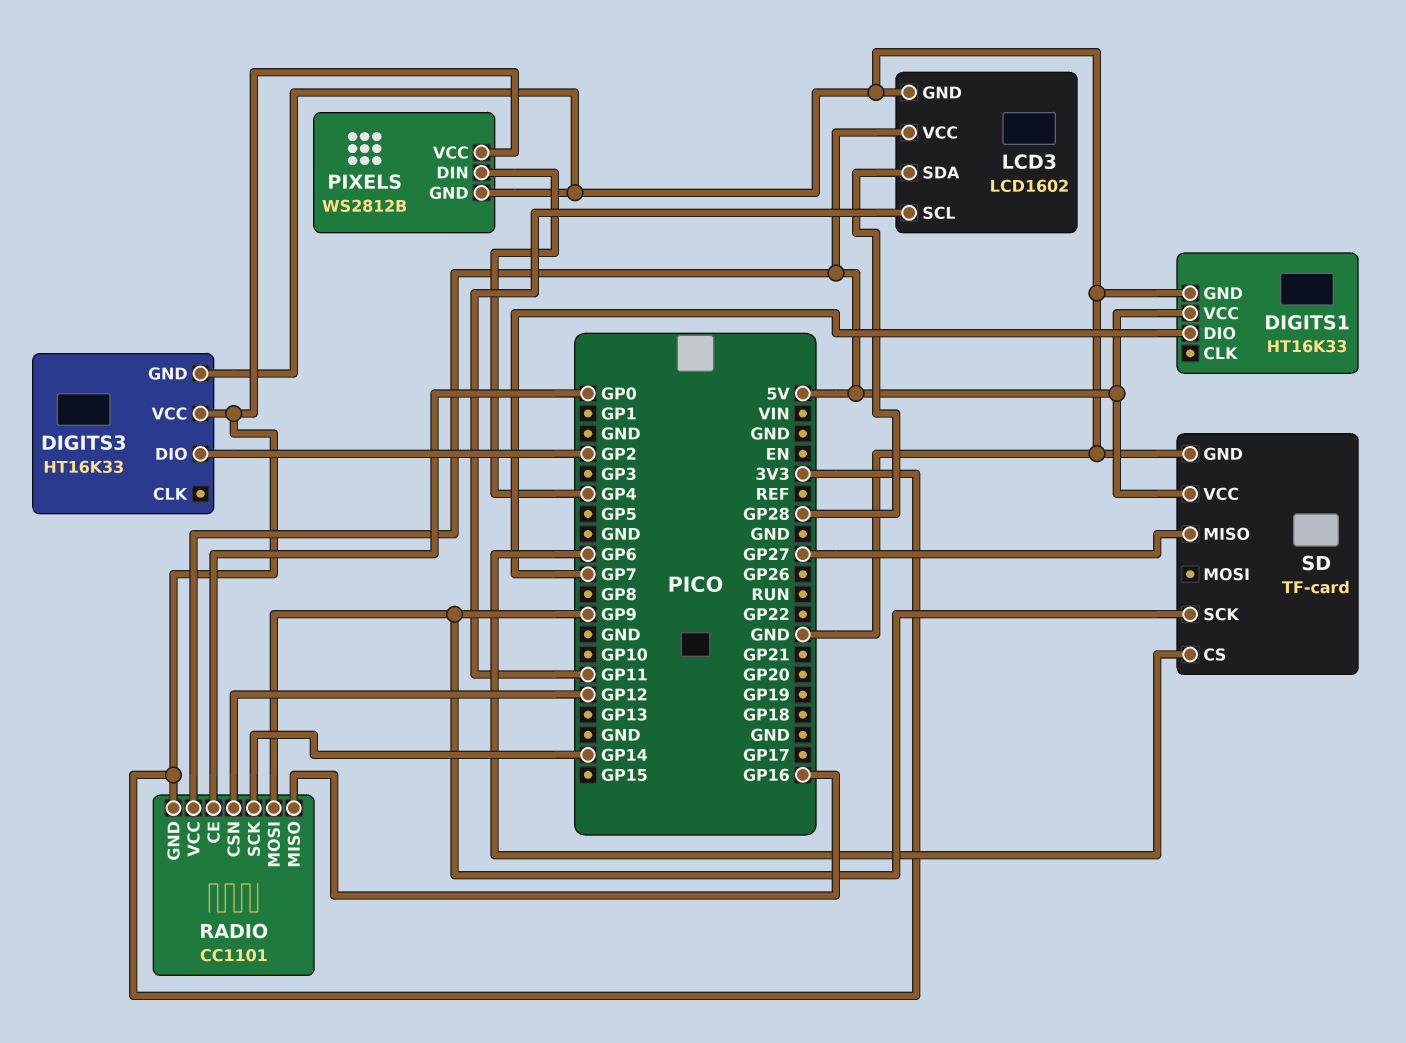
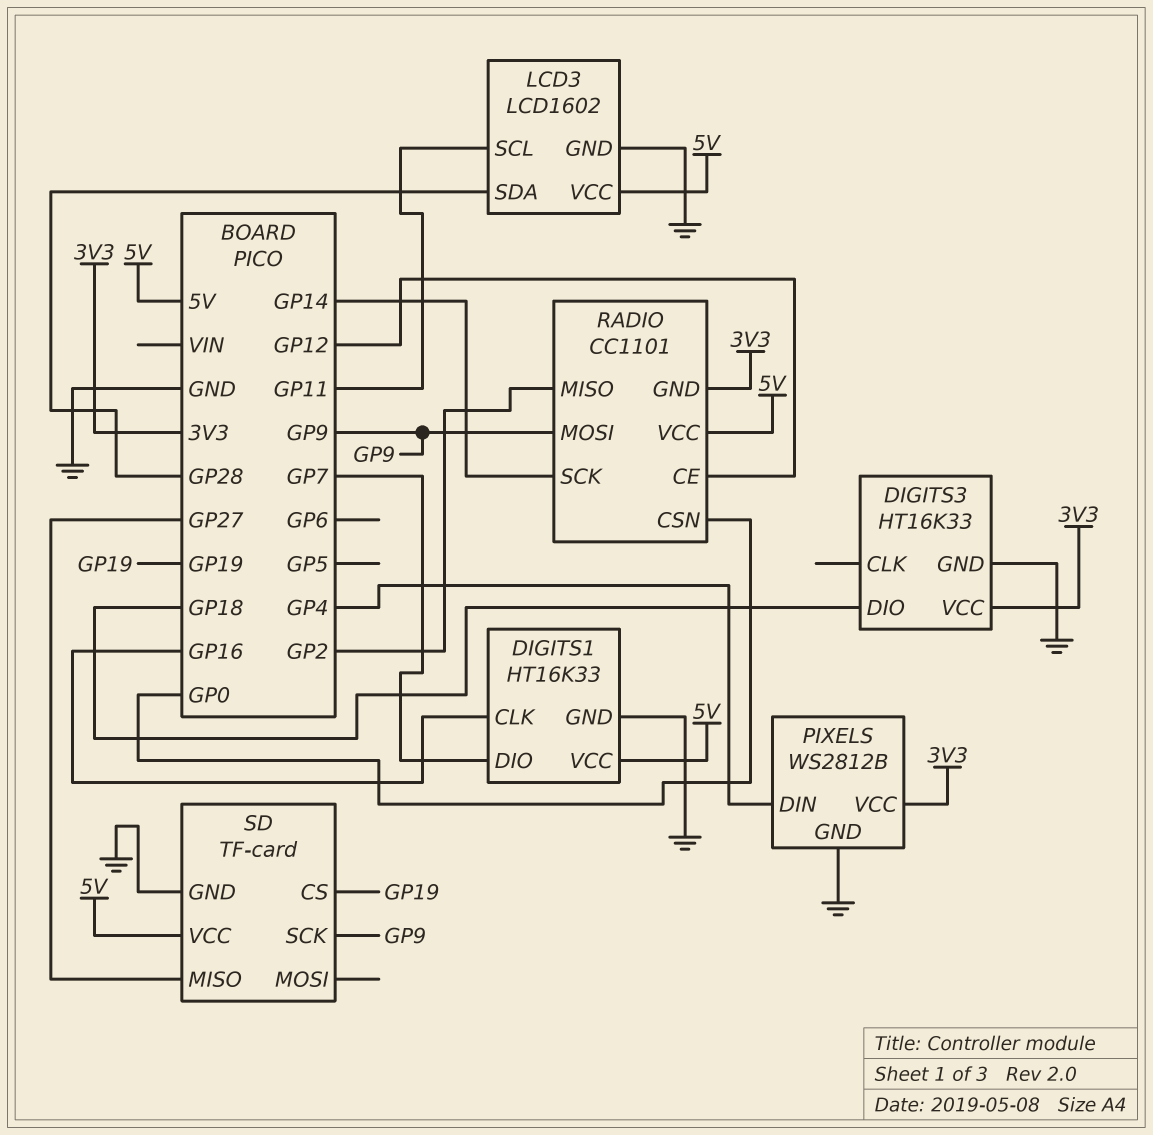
DIGITS1 pin CLK: none -> GP16
DIGITS3 pin DIO: GP2 -> GP18
RADIO pin CE: GP0 -> GP12
RADIO pin CSN: GP12 -> GP0
RADIO pin MISO: GP16 -> GP2
SD pin CS: GP6 -> GP19

